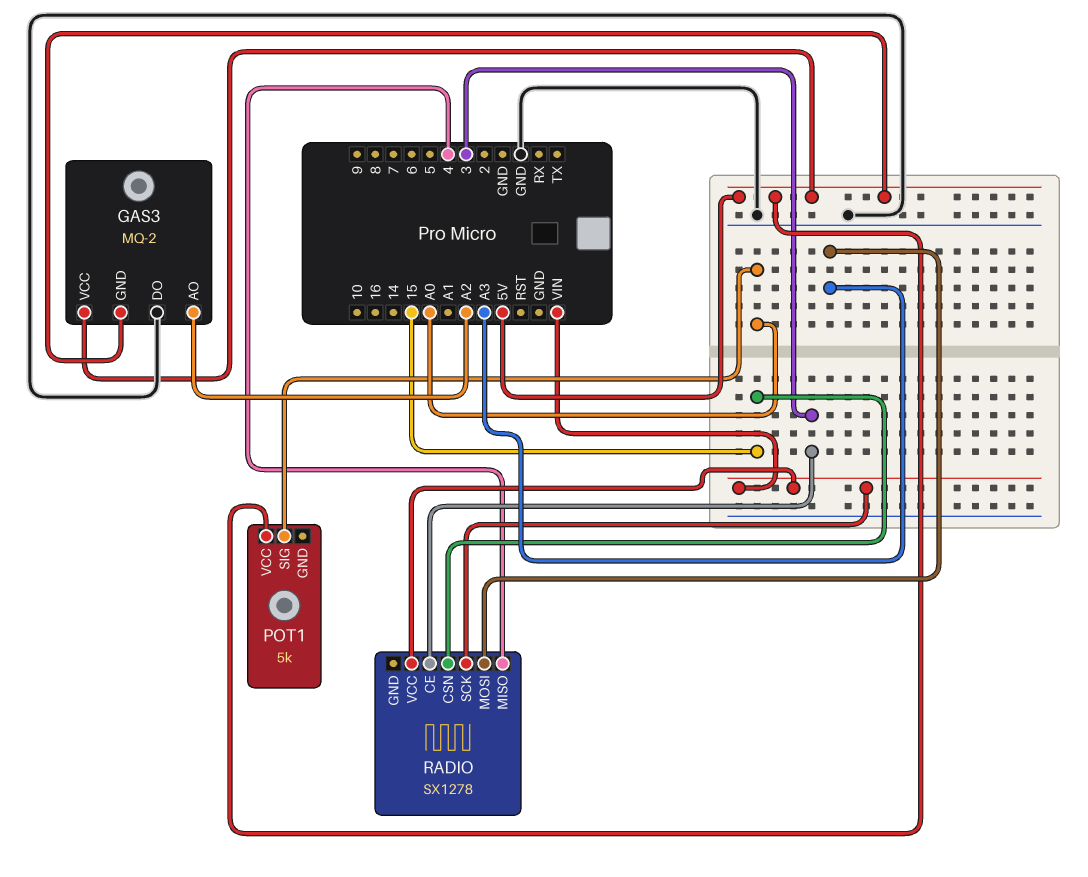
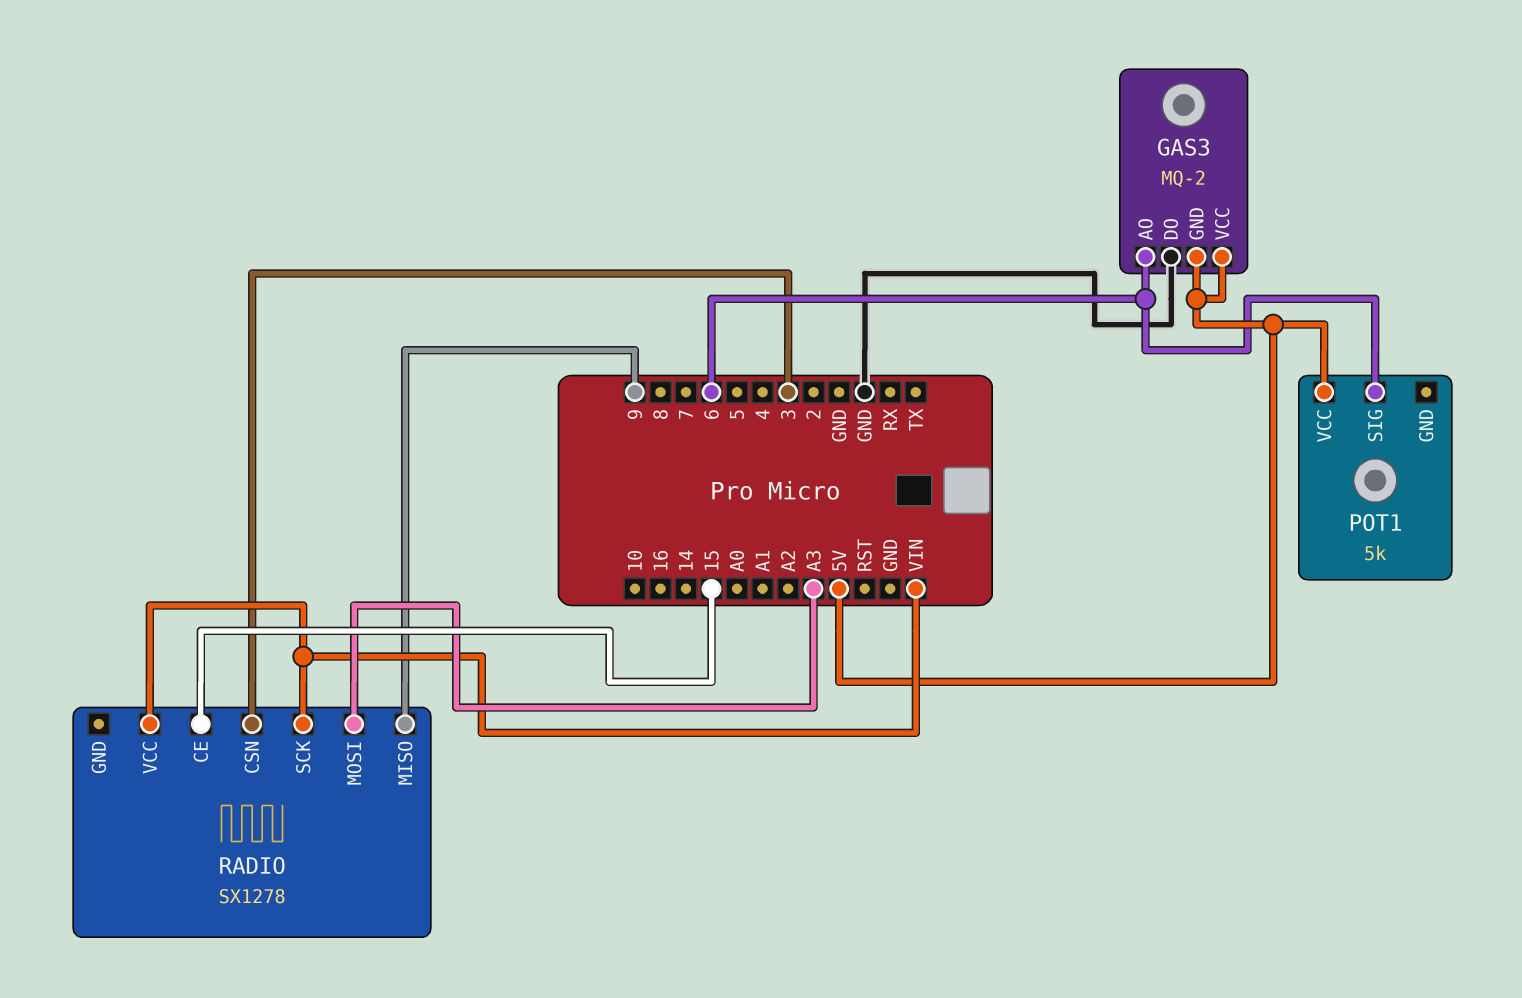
GAS3 pin AO: A2 -> 6
POT1 pin SIG: A0 -> 6
RADIO pin CE: 3 -> 15
RADIO pin CSN: 15 -> 3
RADIO pin MISO: 4 -> 9

